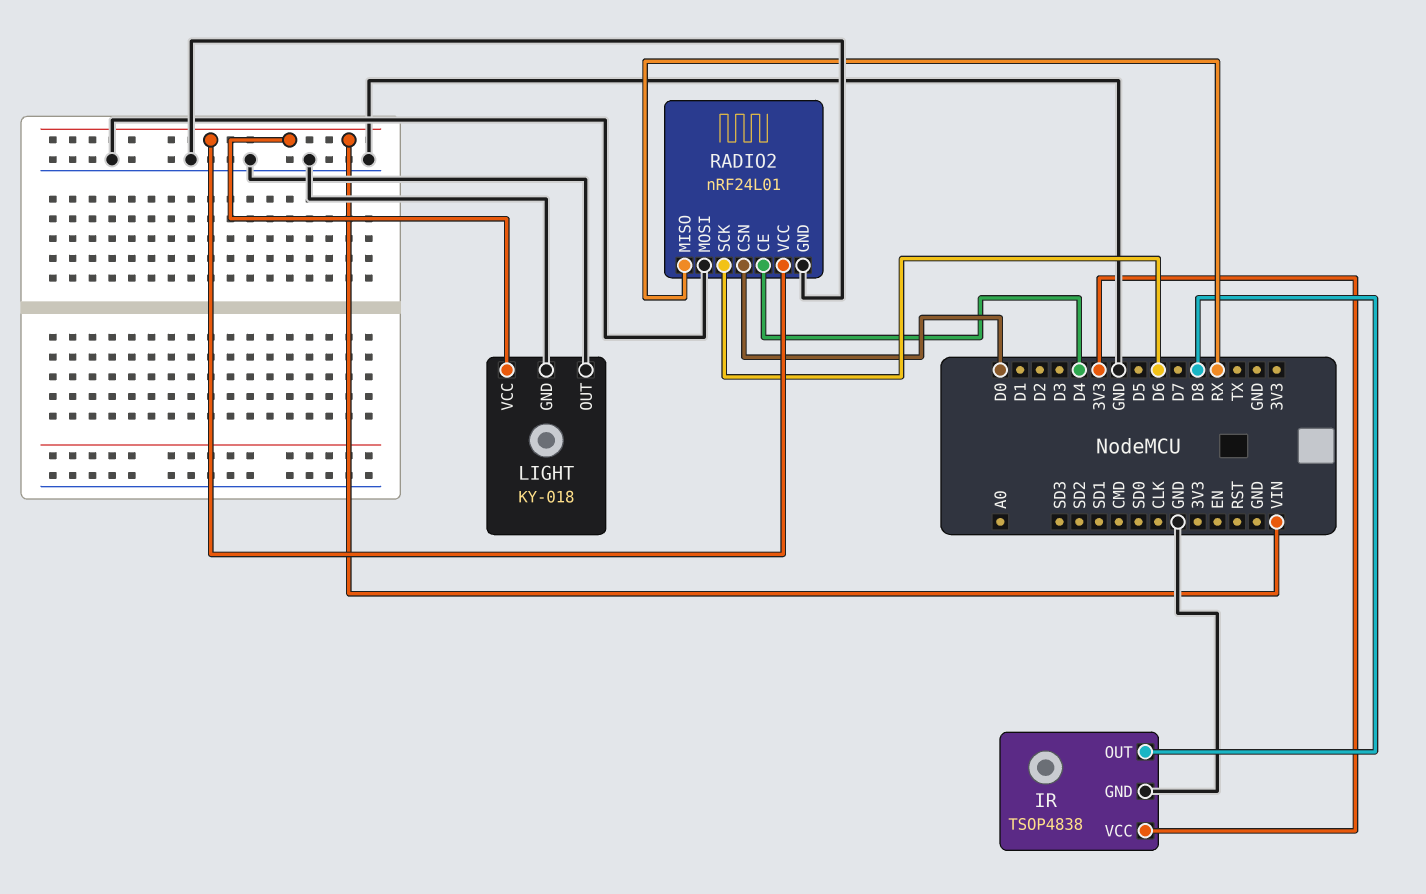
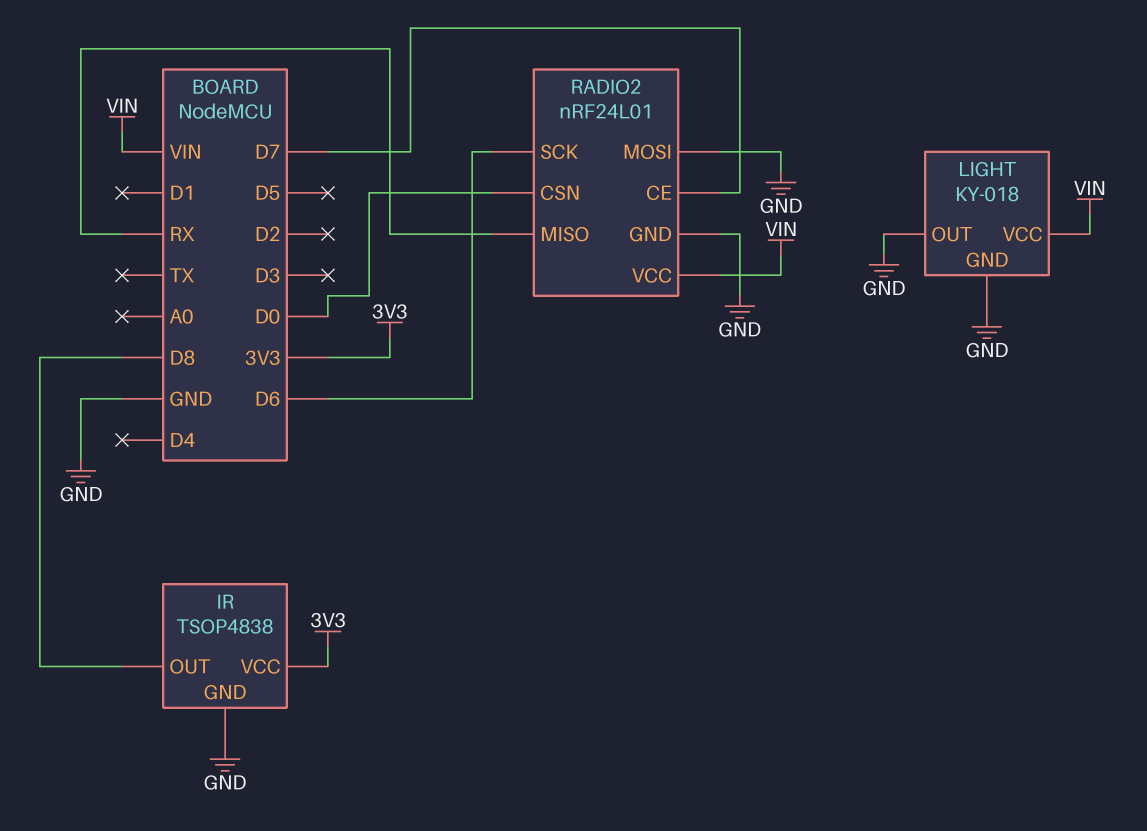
RADIO2 pin CE: D4 -> D7

